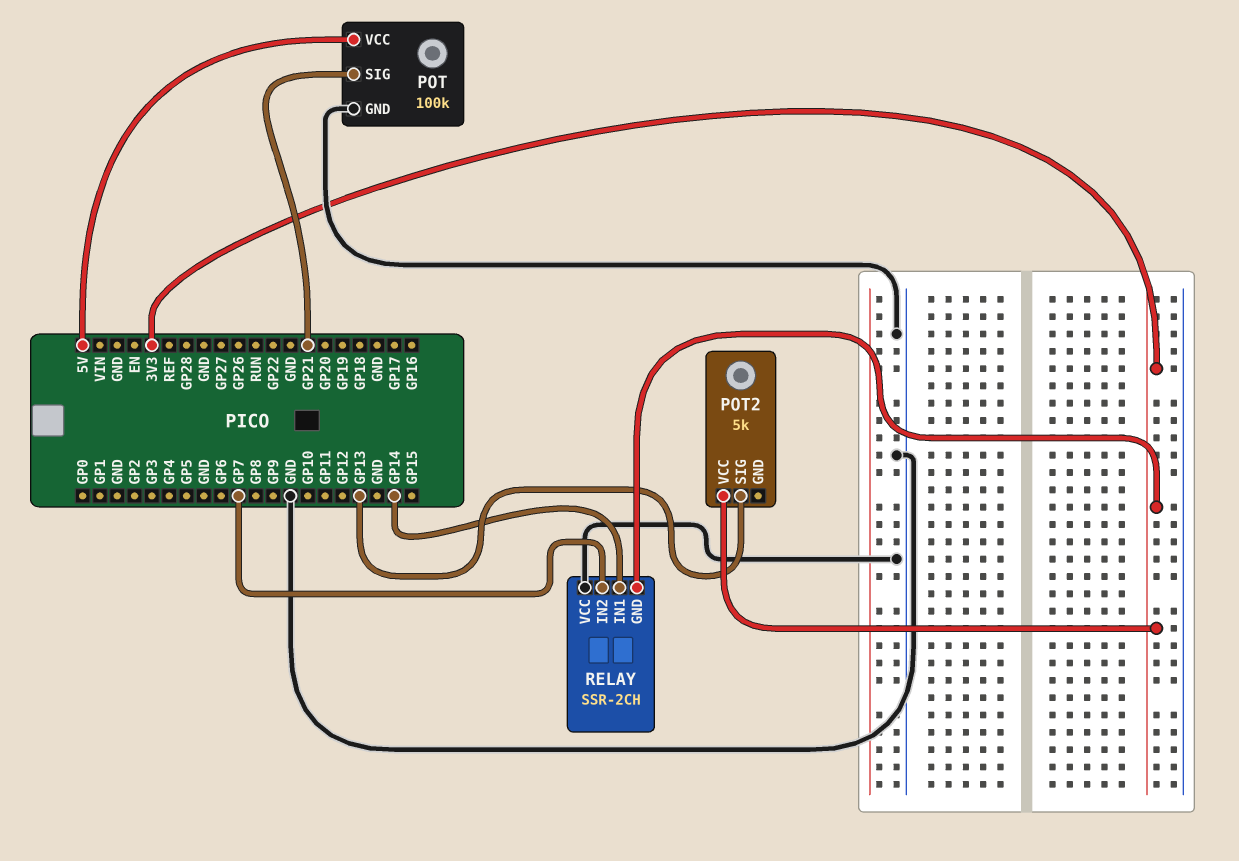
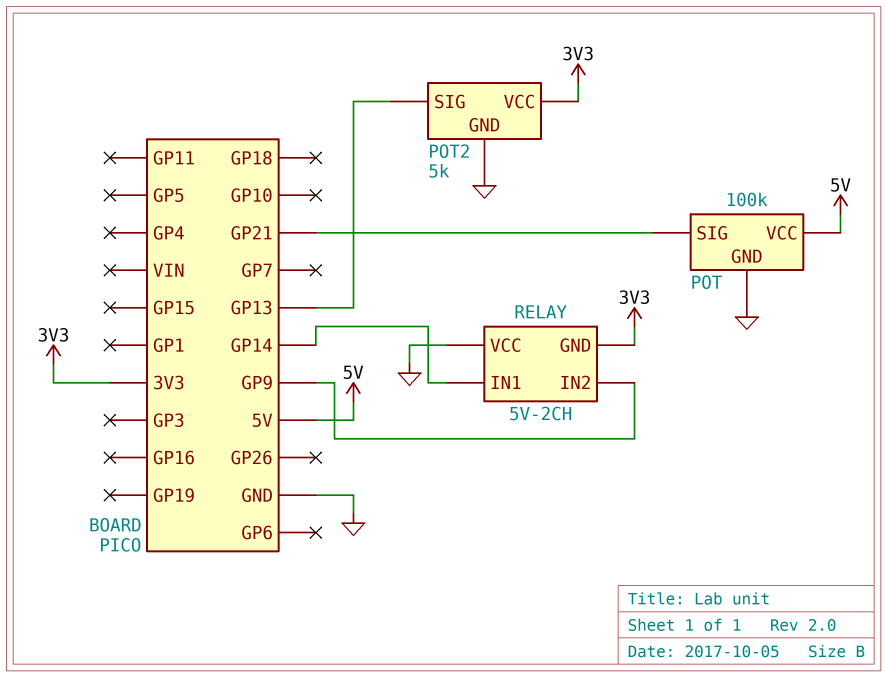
POT2 pin GND: none -> GND
RELAY: SSR-2CH -> 5V-2CH
RELAY pin IN2: GP7 -> GP9

